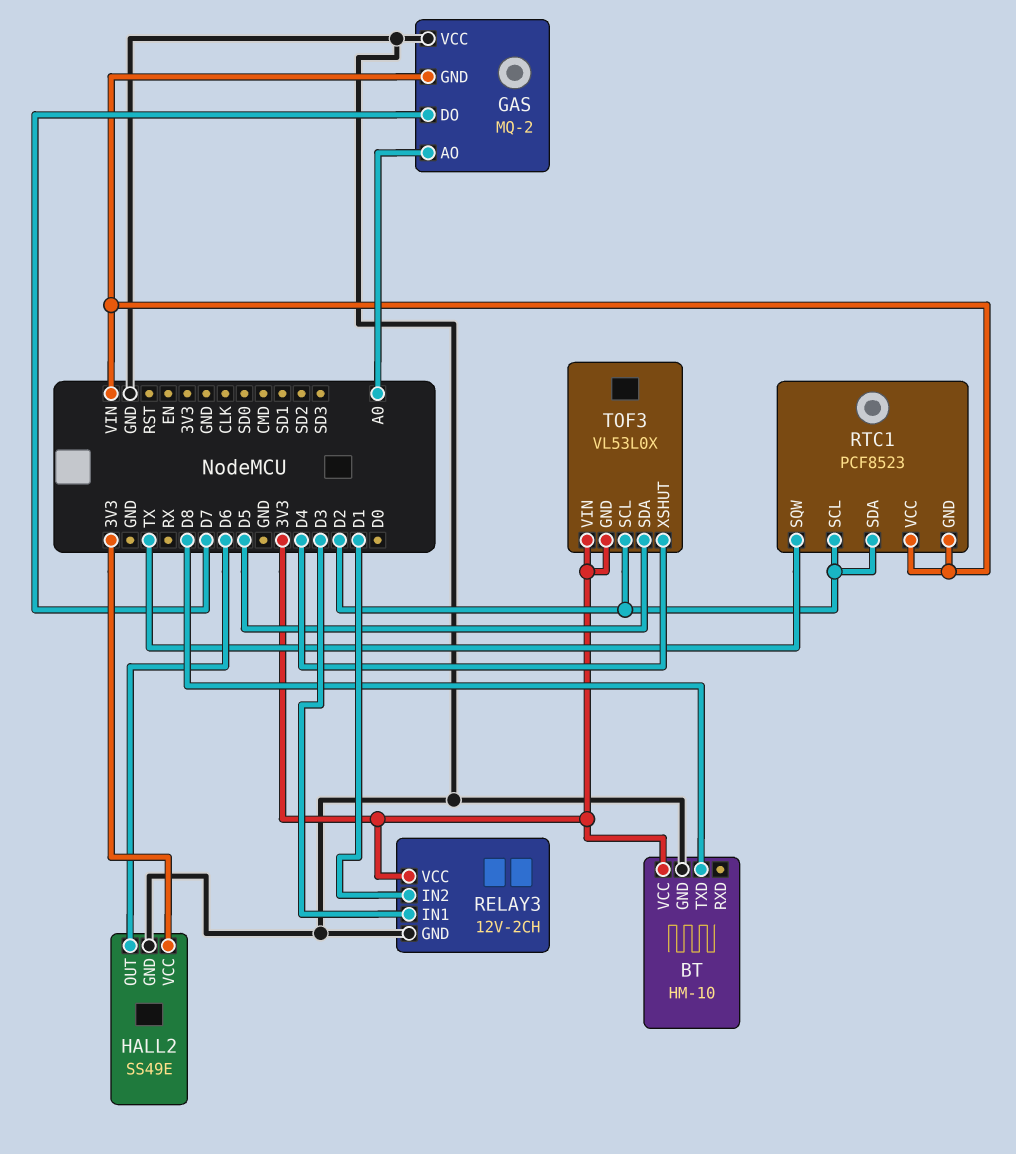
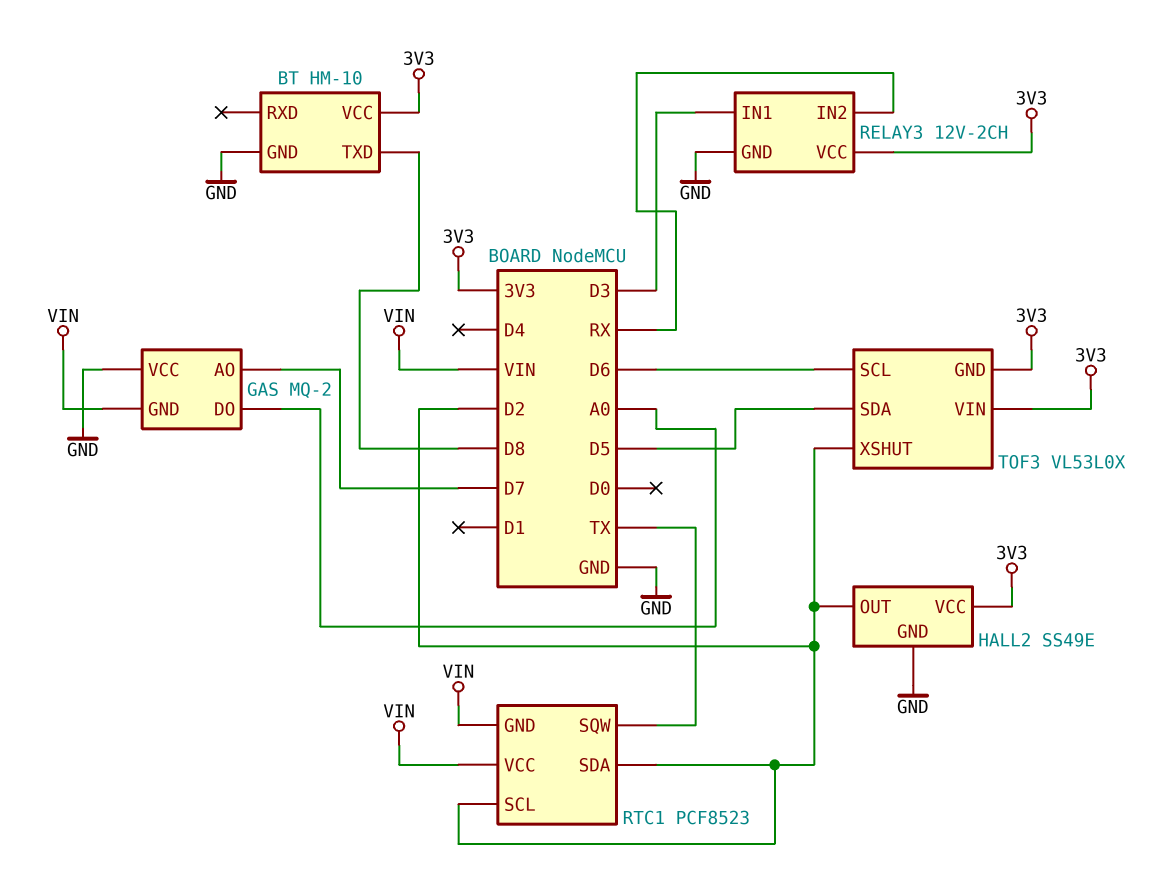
GAS pin AO: A0 -> D7
GAS pin DO: D7 -> A0
HALL2 pin OUT: D6 -> D2
RELAY3 pin IN2: D1 -> RX
TOF3 pin SCL: D2 -> D6
TOF3 pin XSHUT: D4 -> D2

